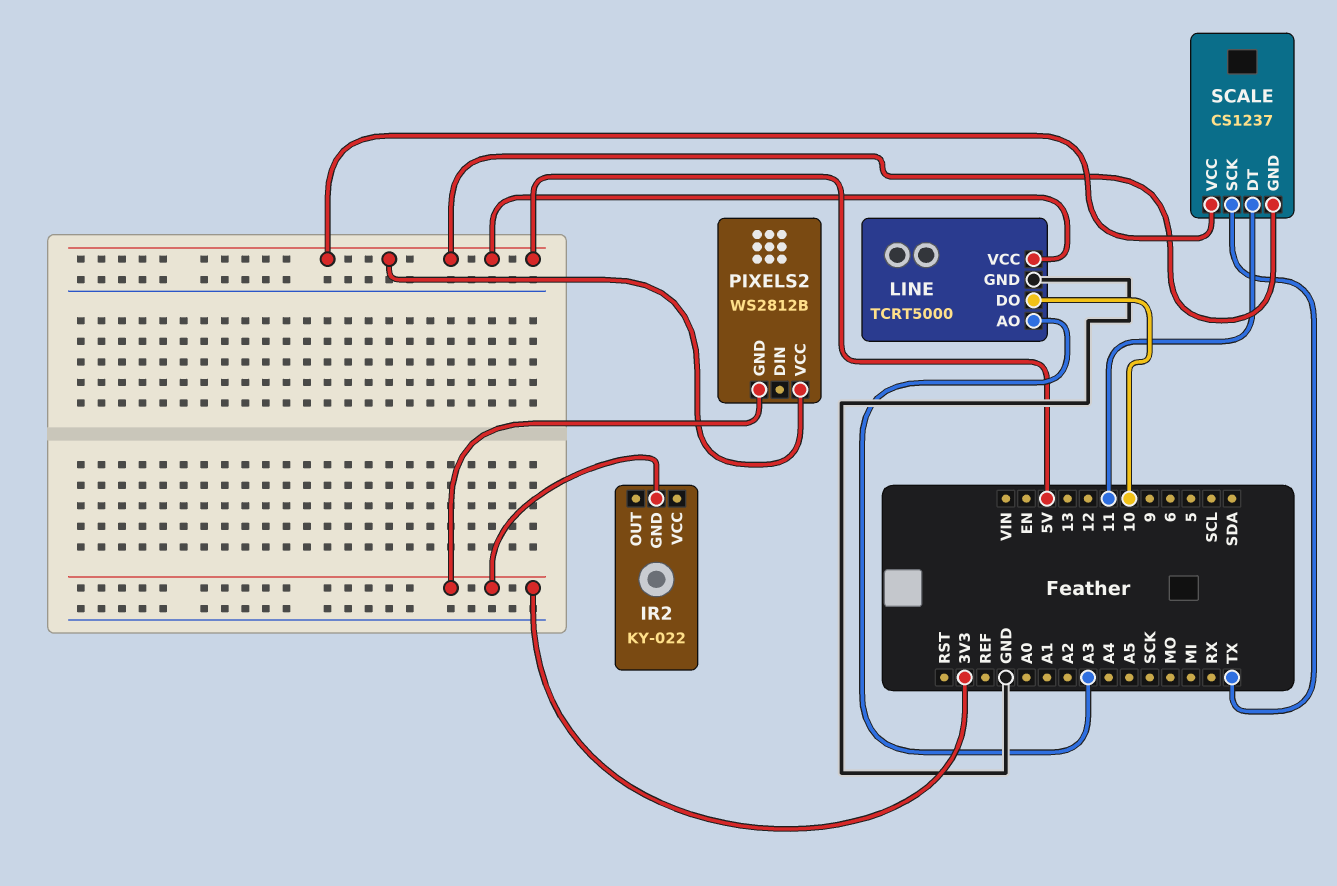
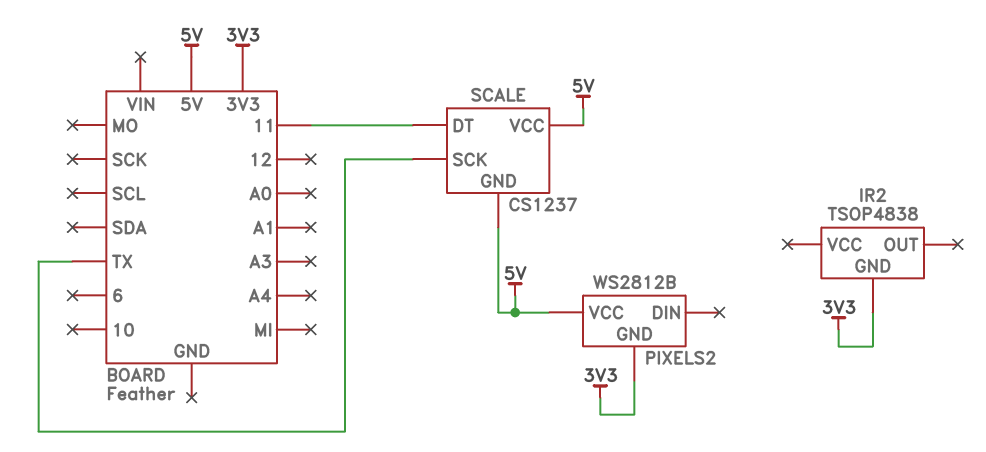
IR2: KY-022 -> TSOP4838
LINE: TCRT5000 -> none
LINE pin AO: A3 -> none
LINE pin DO: 10 -> none
LINE pin GND: GND -> none
LINE pin VCC: 5V -> none

